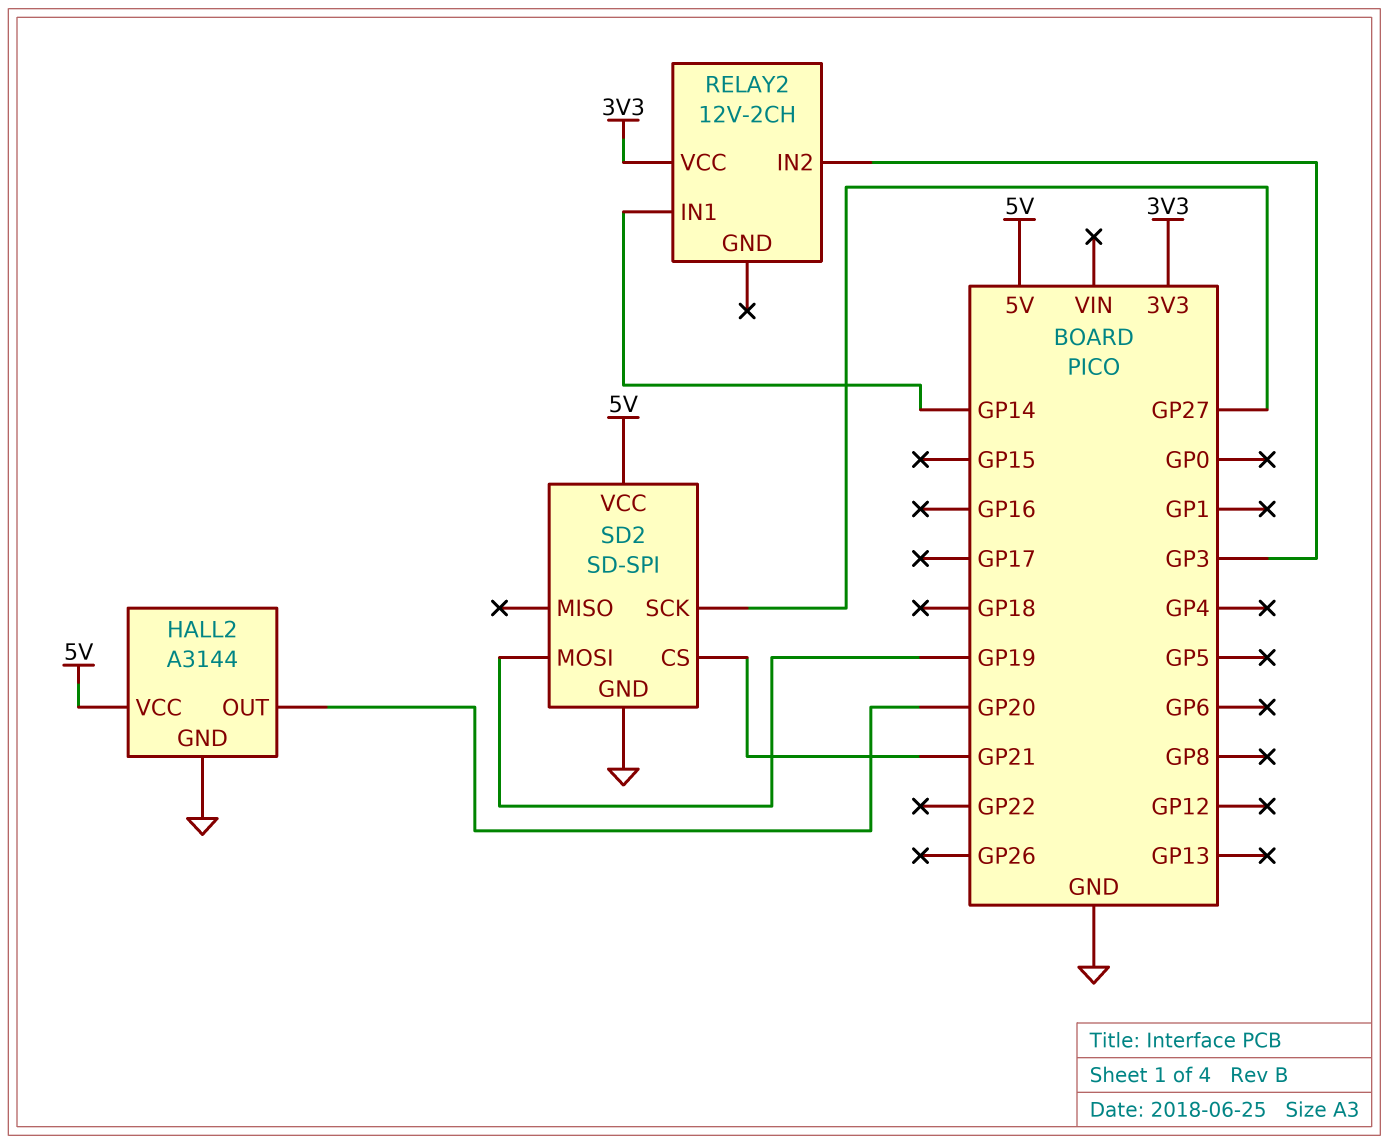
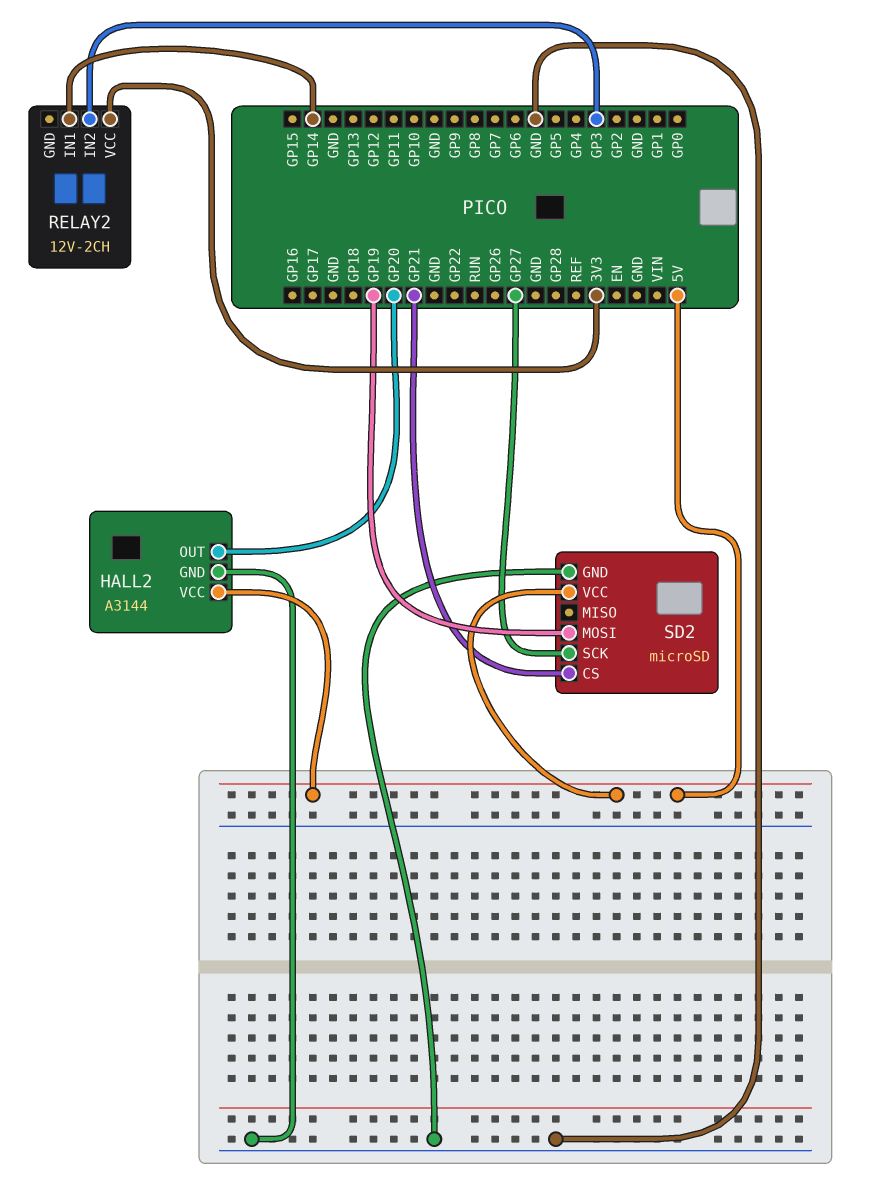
SD2: SD-SPI -> microSD

